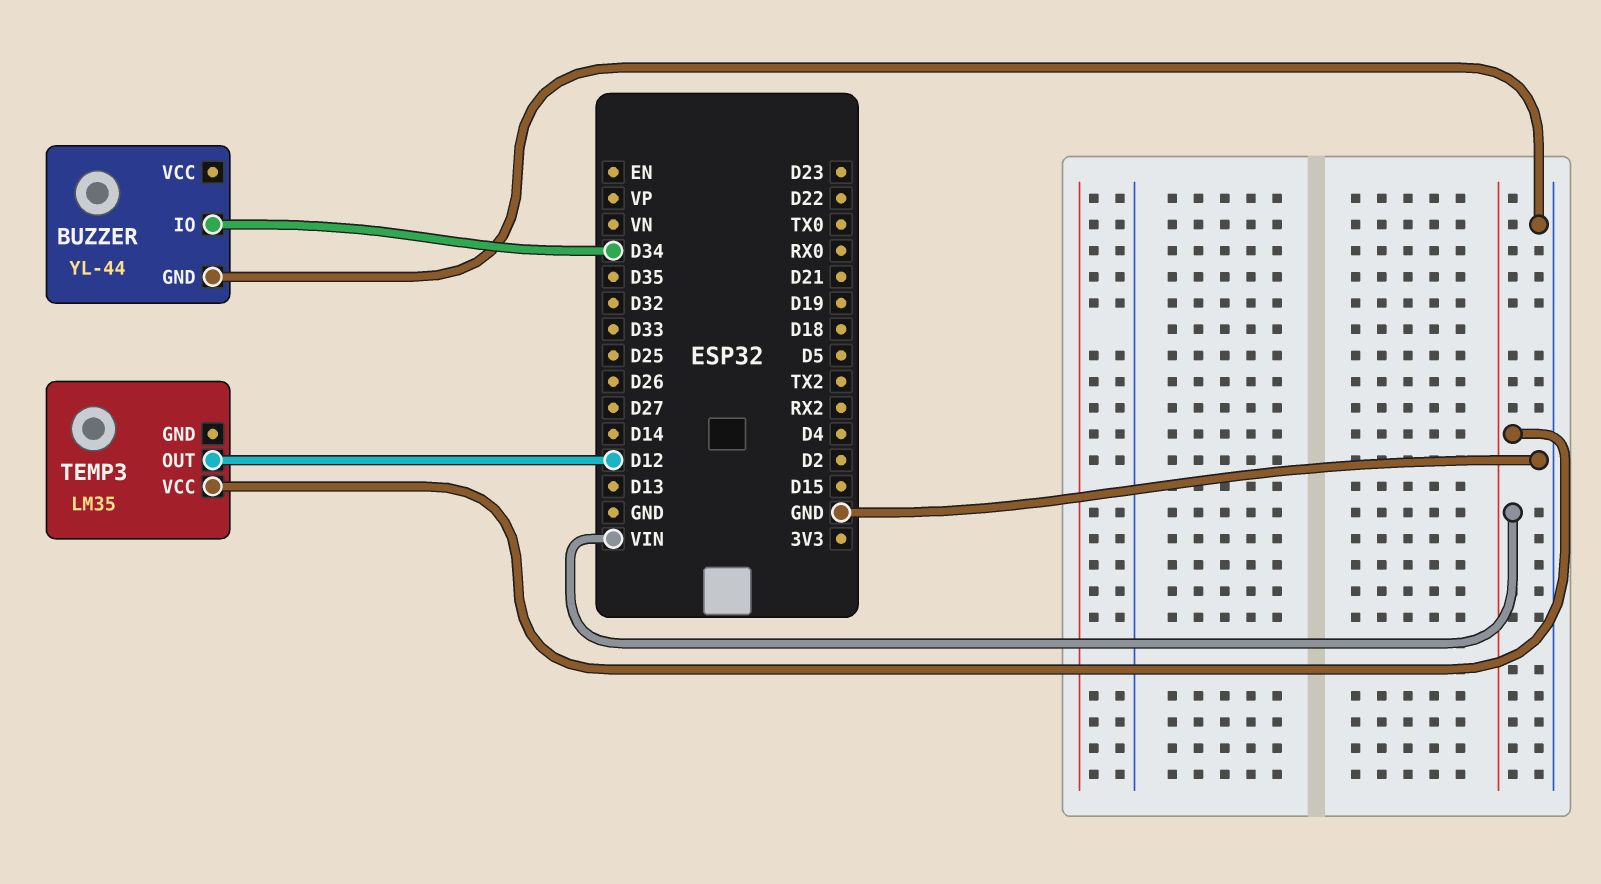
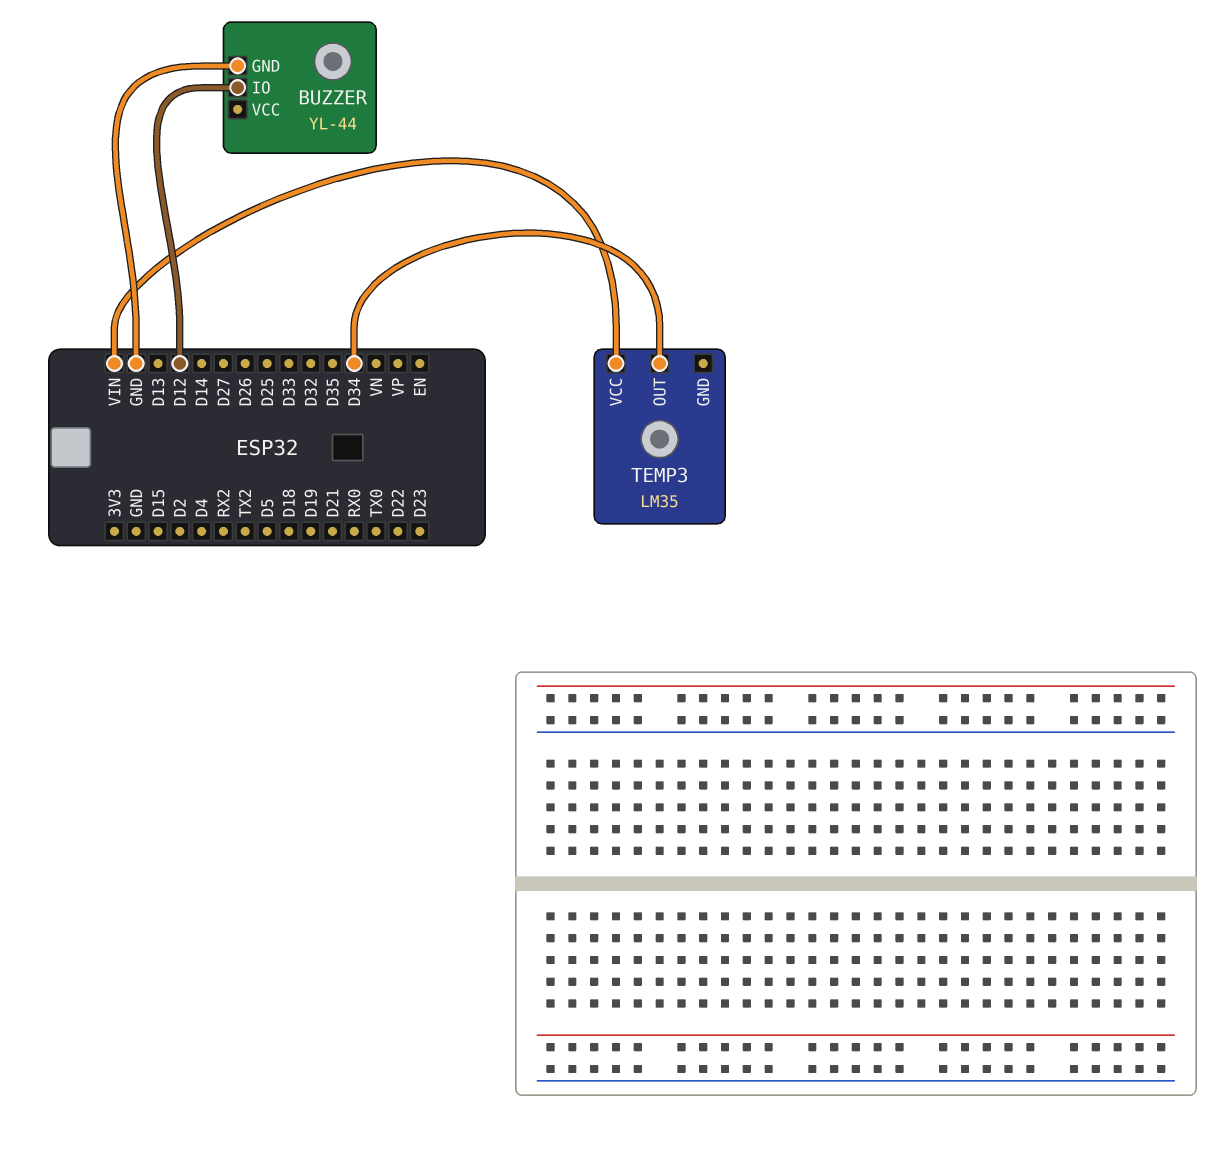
BUZZER pin IO: D34 -> D12
TEMP3 pin OUT: D12 -> D34

